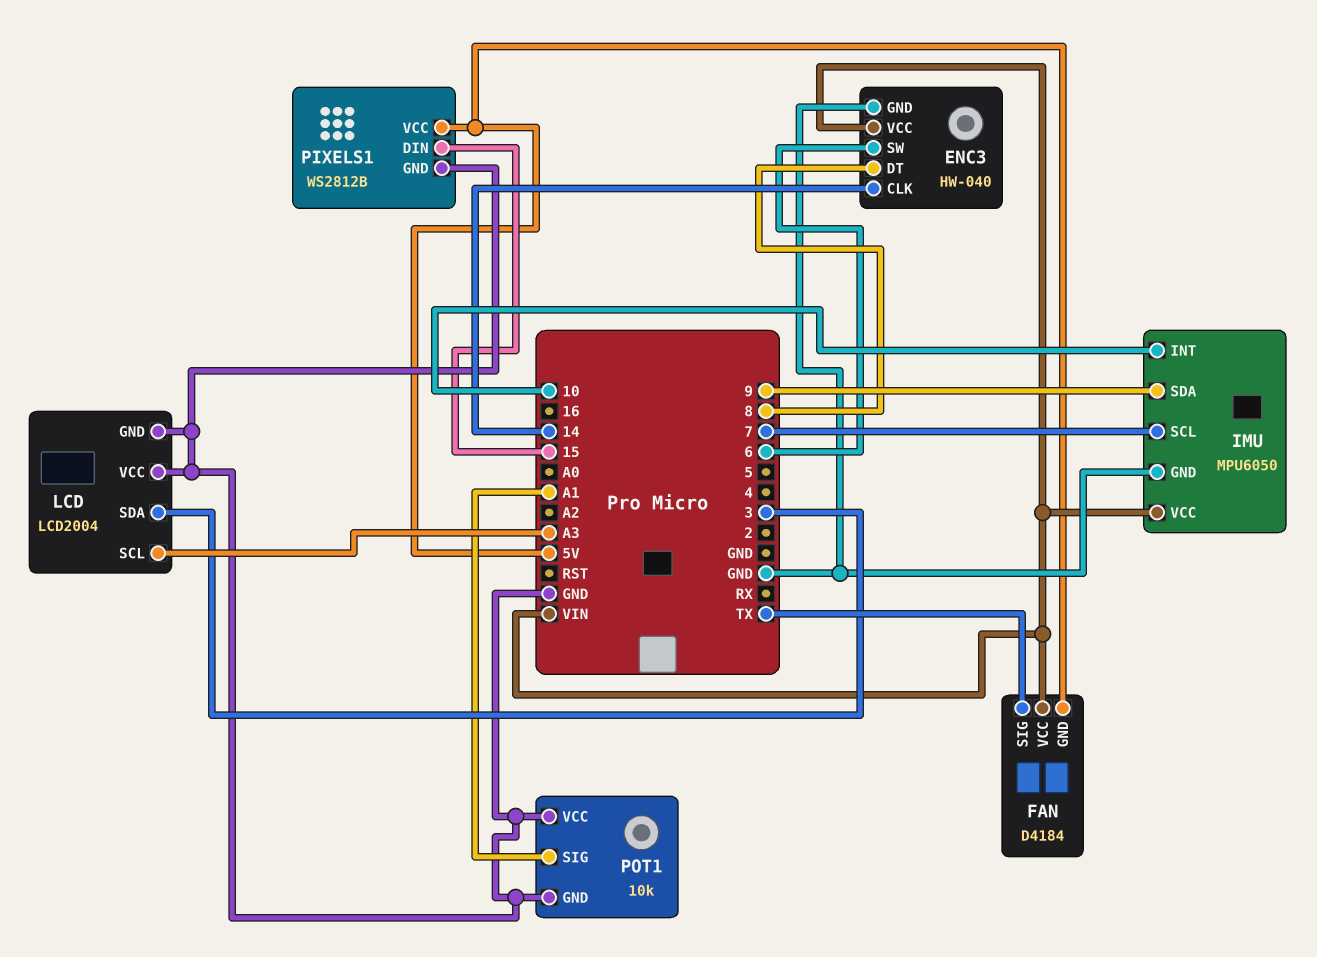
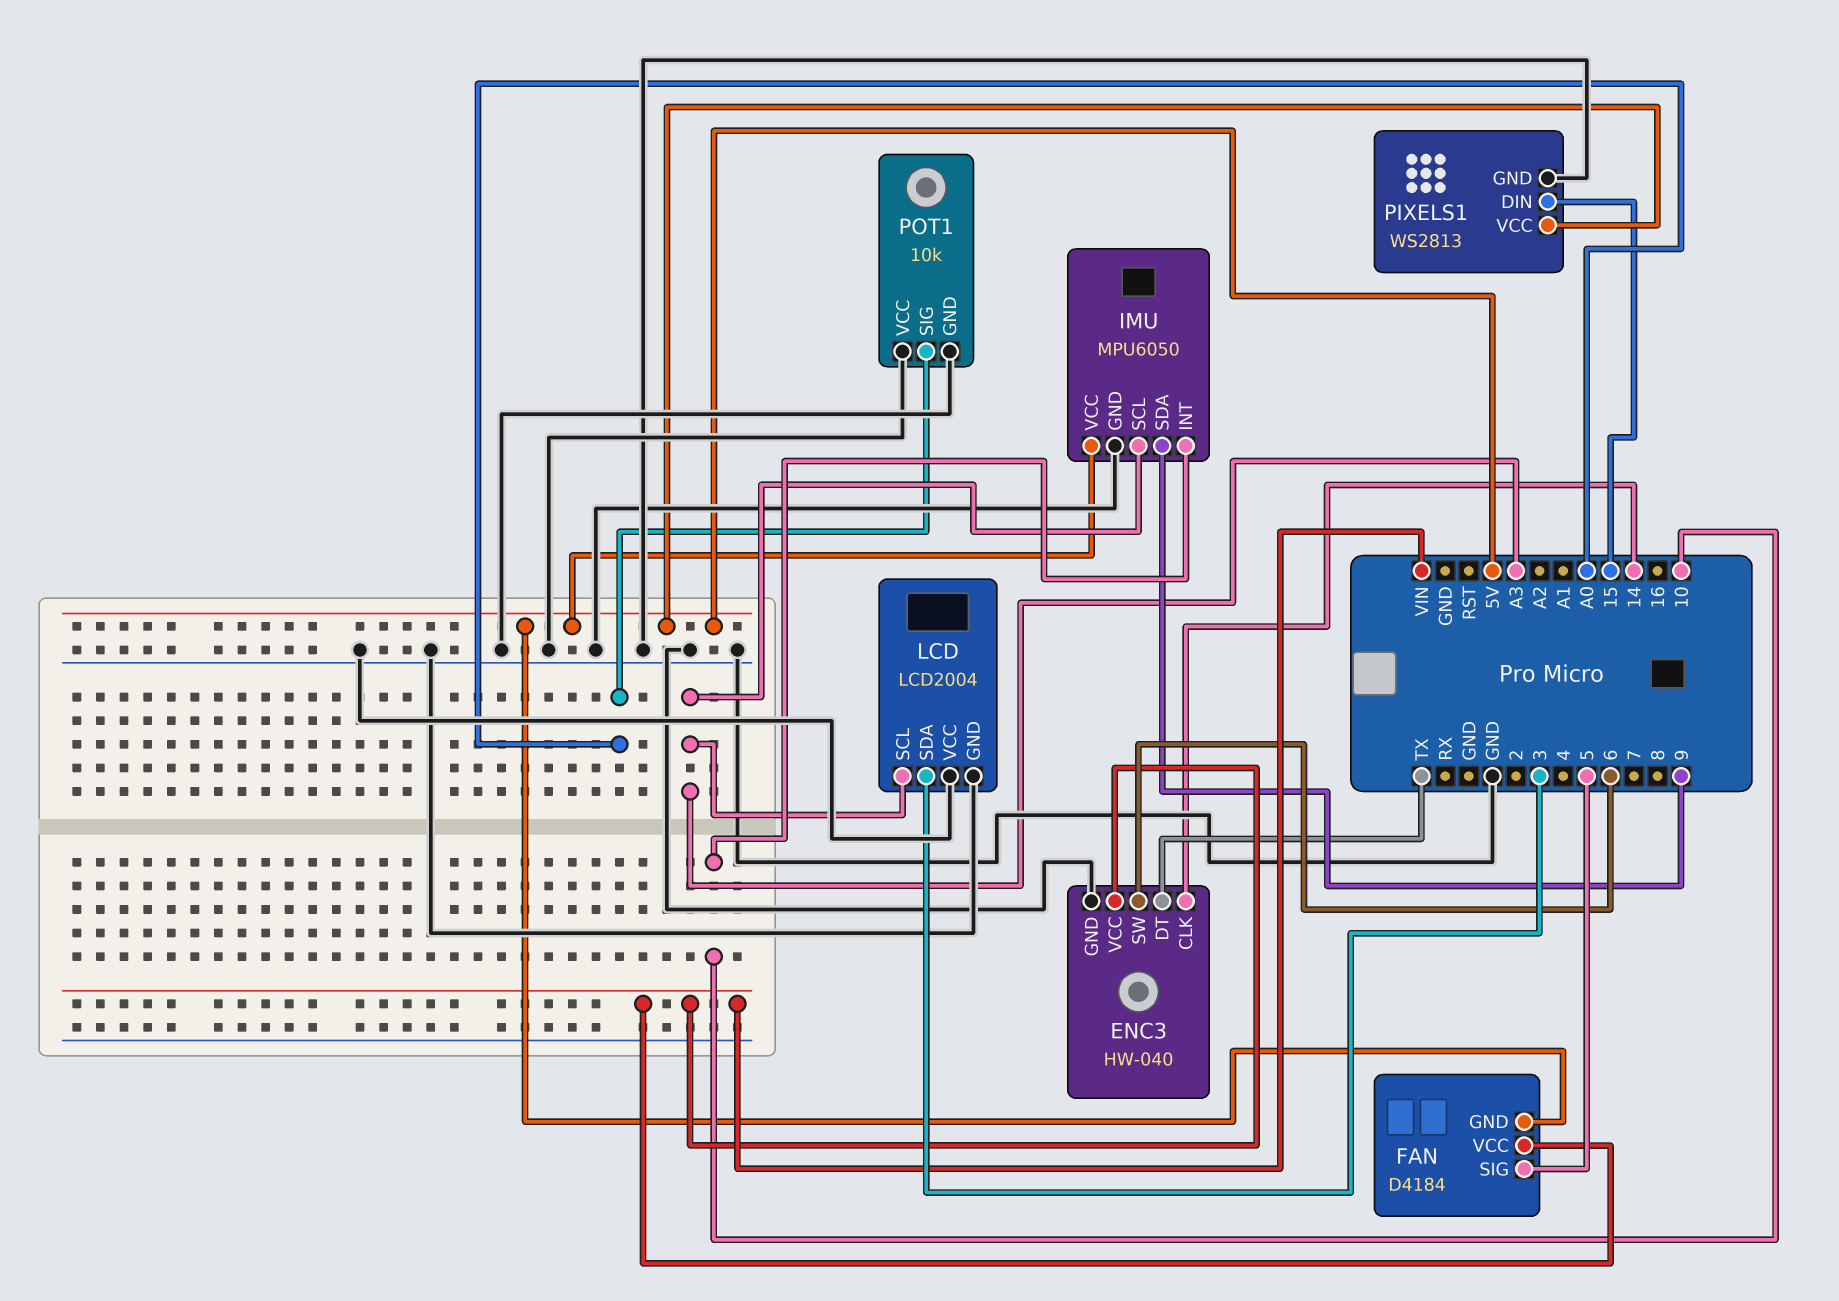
ENC3 pin DT: 8 -> TX
FAN pin SIG: TX -> 5
IMU pin SCL: 7 -> A3
IMU pin VCC: VIN -> 5V
PIXELS1: WS2812B -> WS2813
POT1 pin SIG: A1 -> A0

